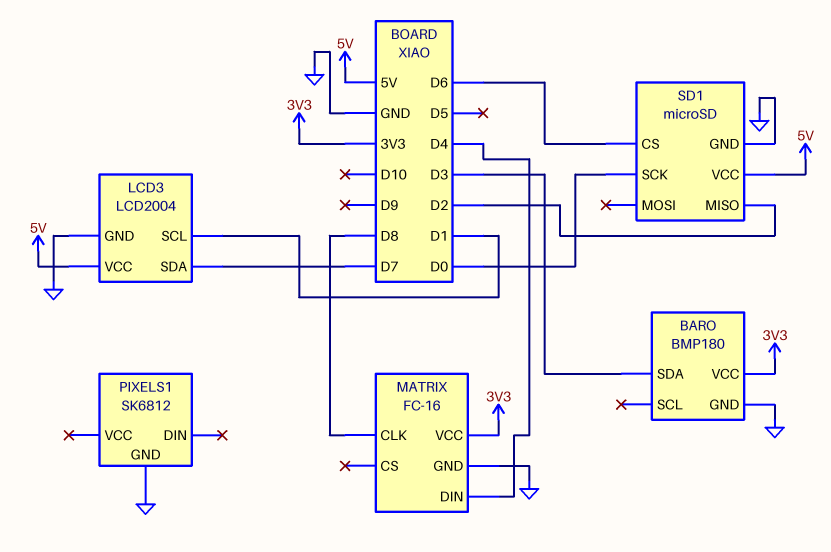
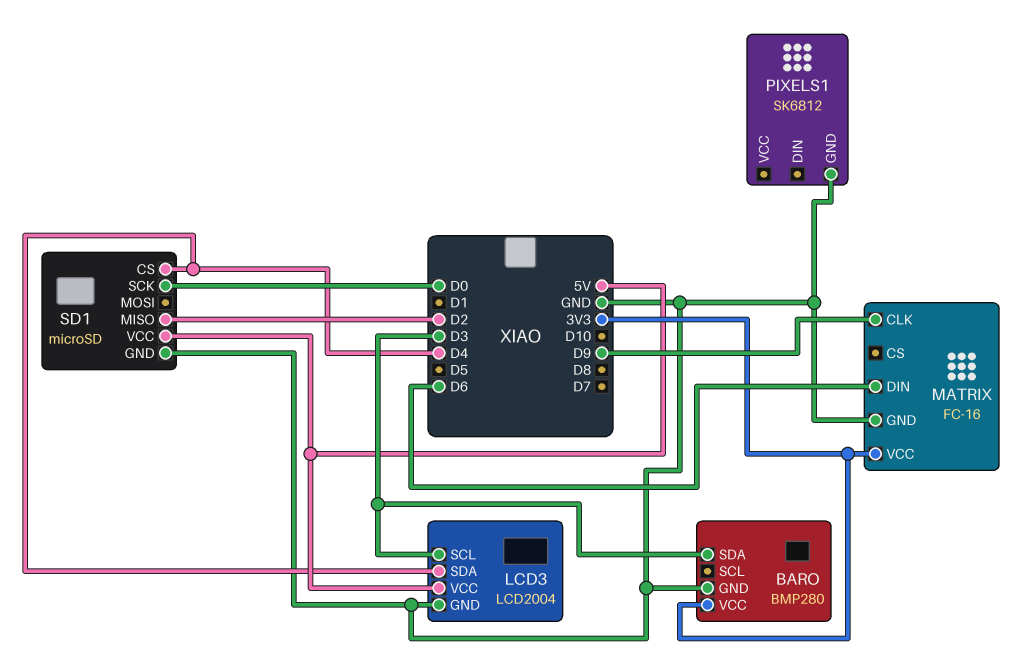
BARO: BMP180 -> BMP280
LCD3 pin SCL: D1 -> D3
LCD3 pin SDA: D7 -> D4
MATRIX pin CLK: D8 -> D9
MATRIX pin DIN: D4 -> D6
SD1 pin CS: D6 -> D4

